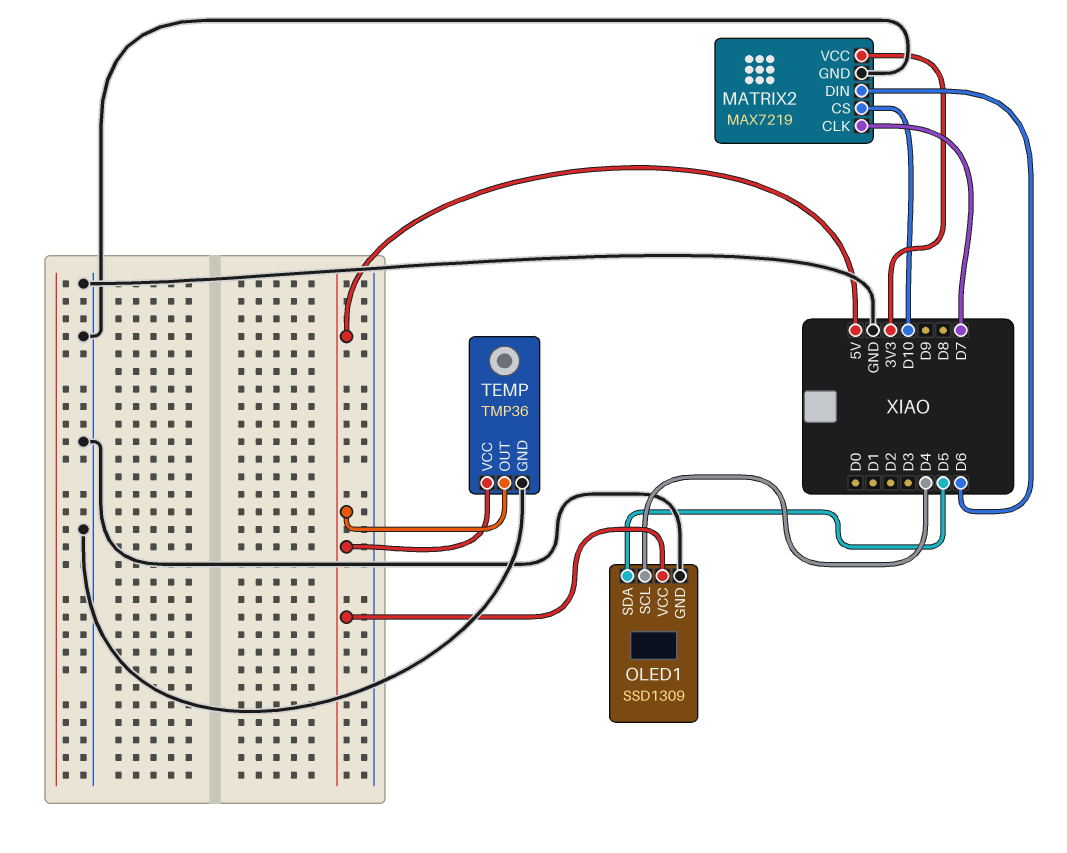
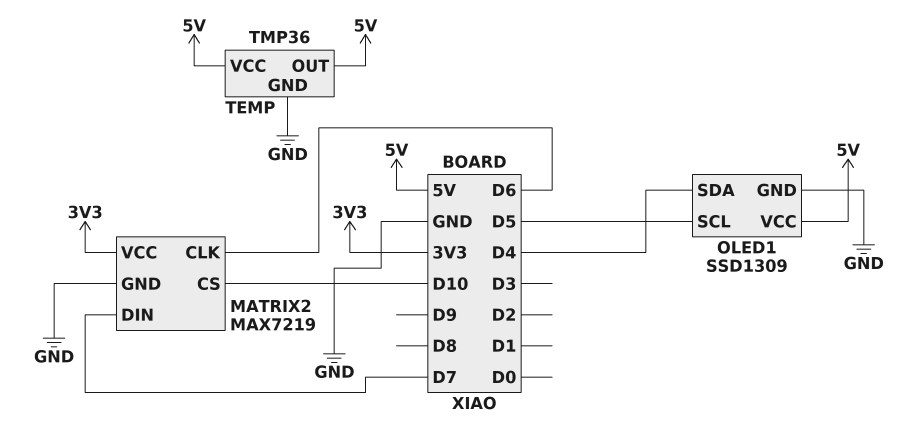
MATRIX2 pin CLK: D7 -> D6
MATRIX2 pin DIN: D6 -> D7
OLED1 pin SCL: D4 -> D5
OLED1 pin SDA: D5 -> D4

